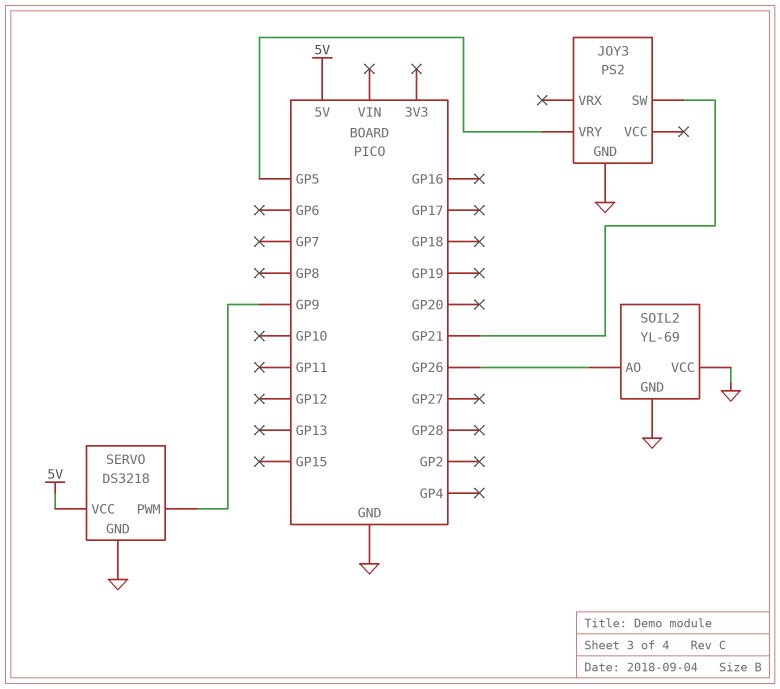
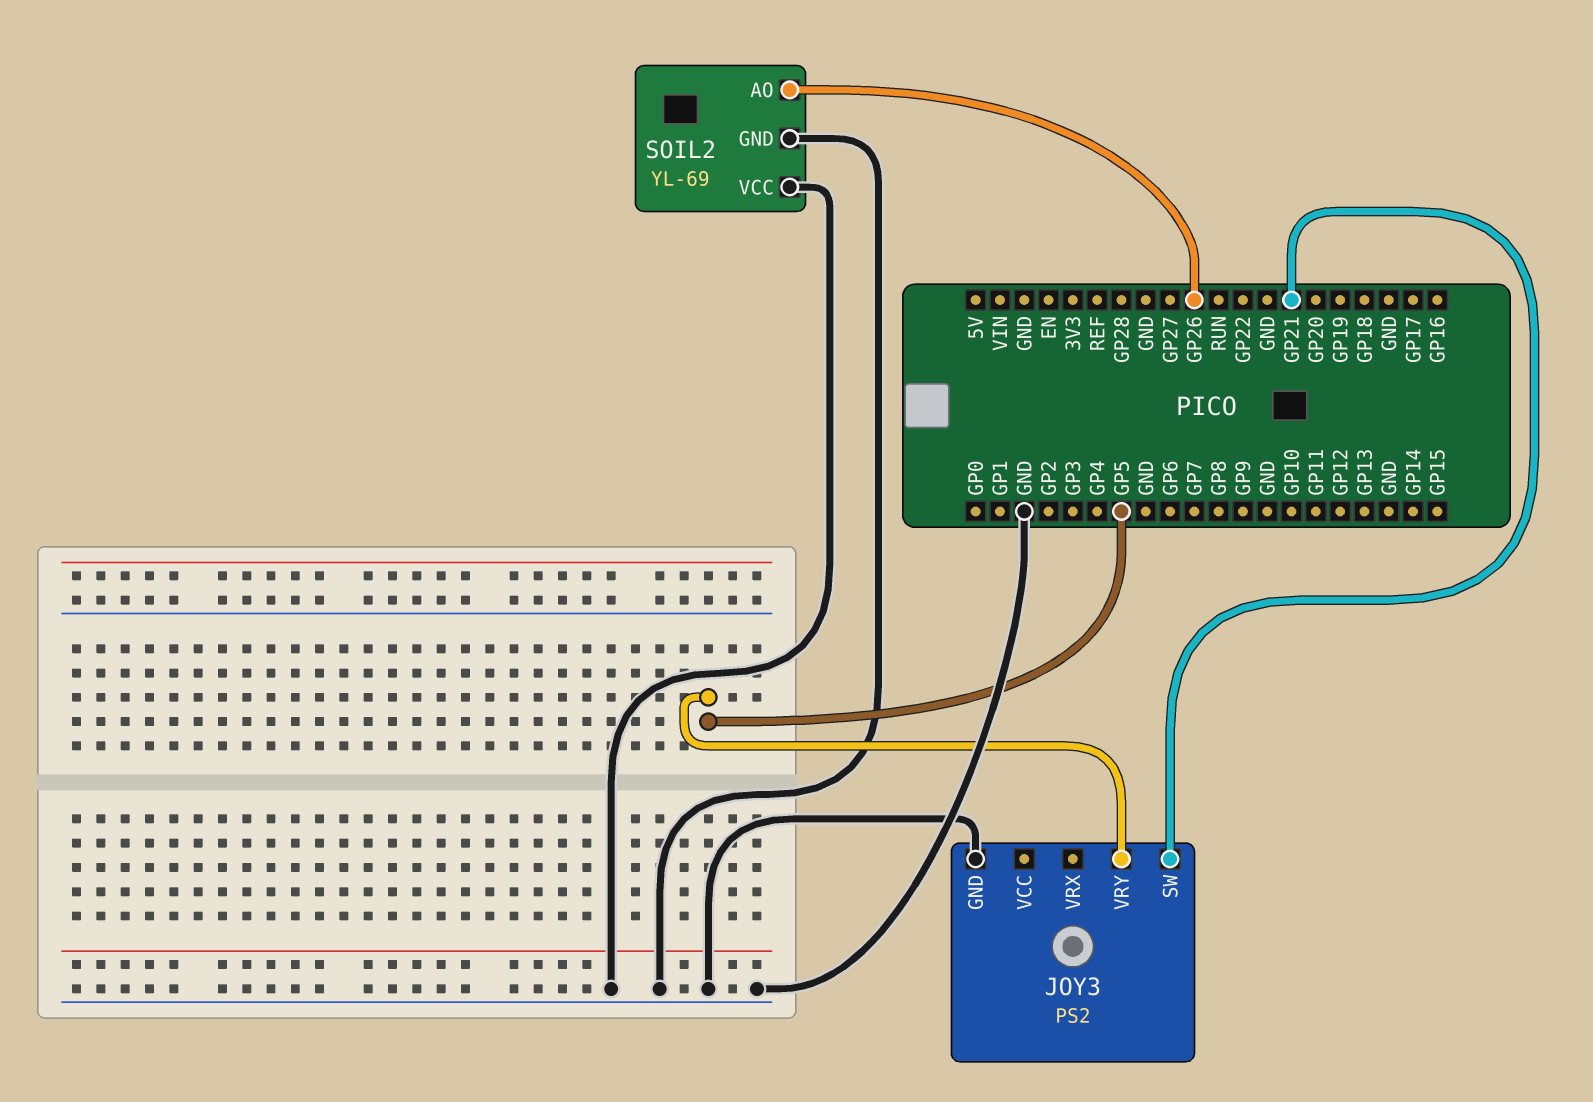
SERVO: DS3218 -> none
SERVO pin GND: GND -> none
SERVO pin PWM: GP9 -> none
SERVO pin VCC: 5V -> none

